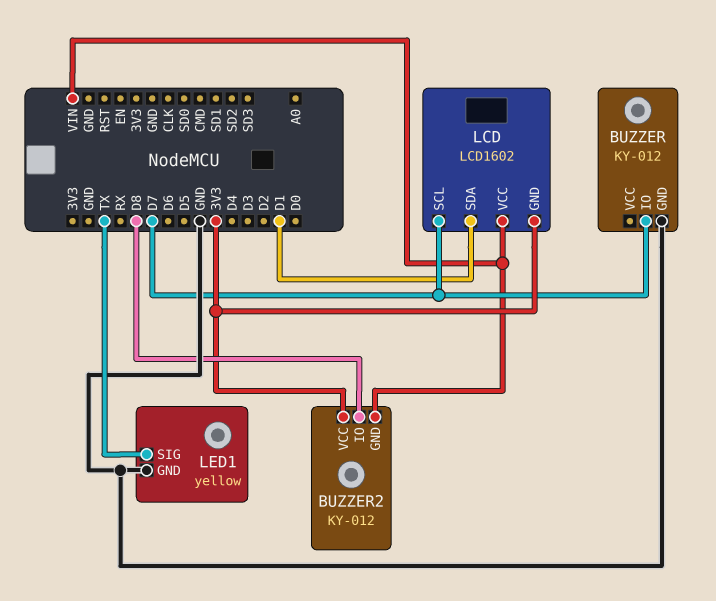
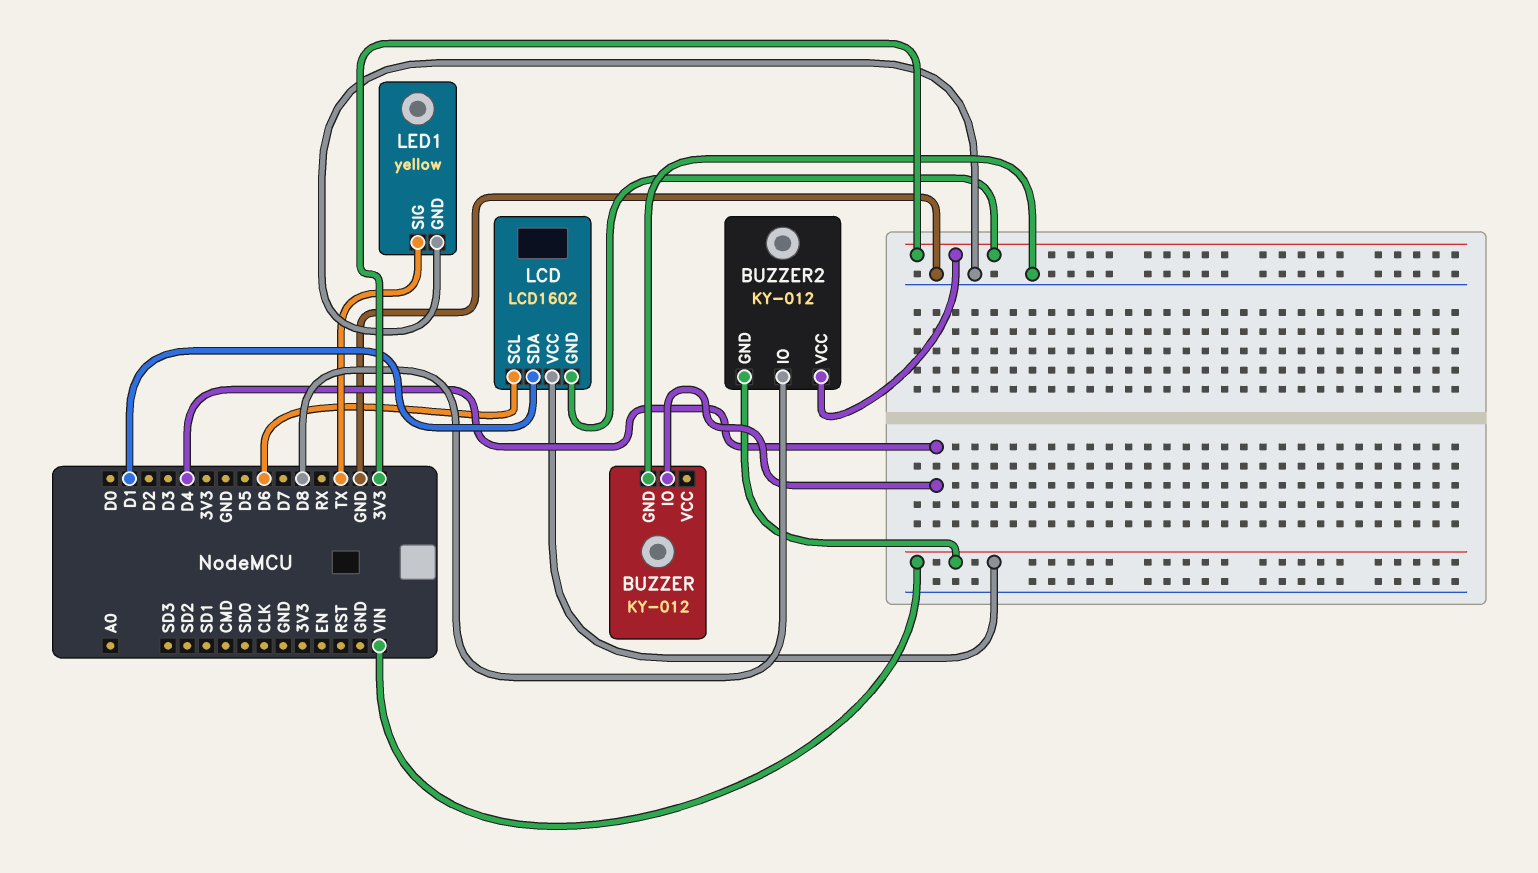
BUZZER pin IO: D7 -> D4
LCD pin SCL: D7 -> D6

